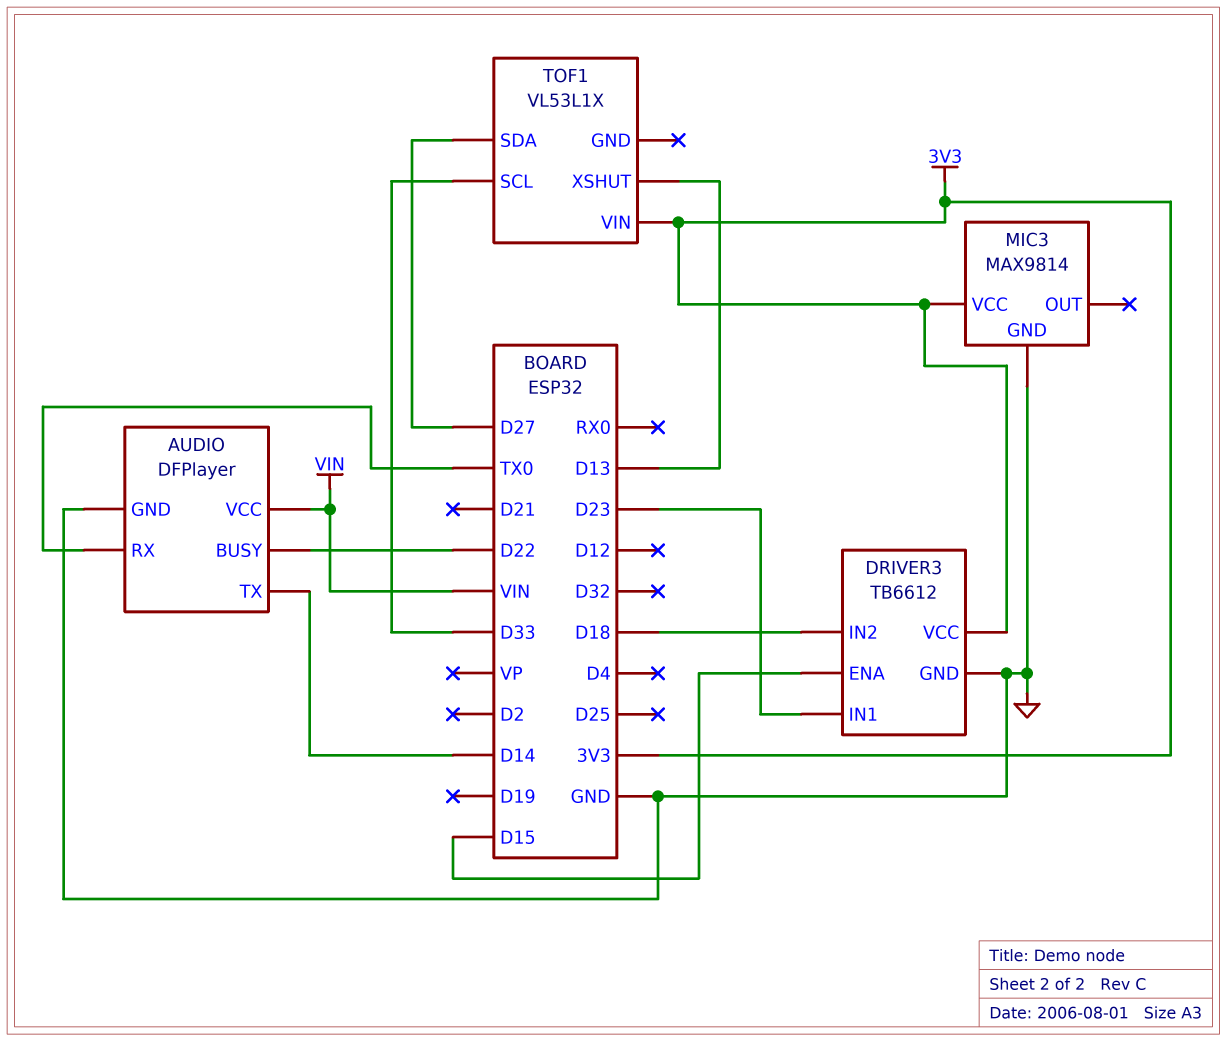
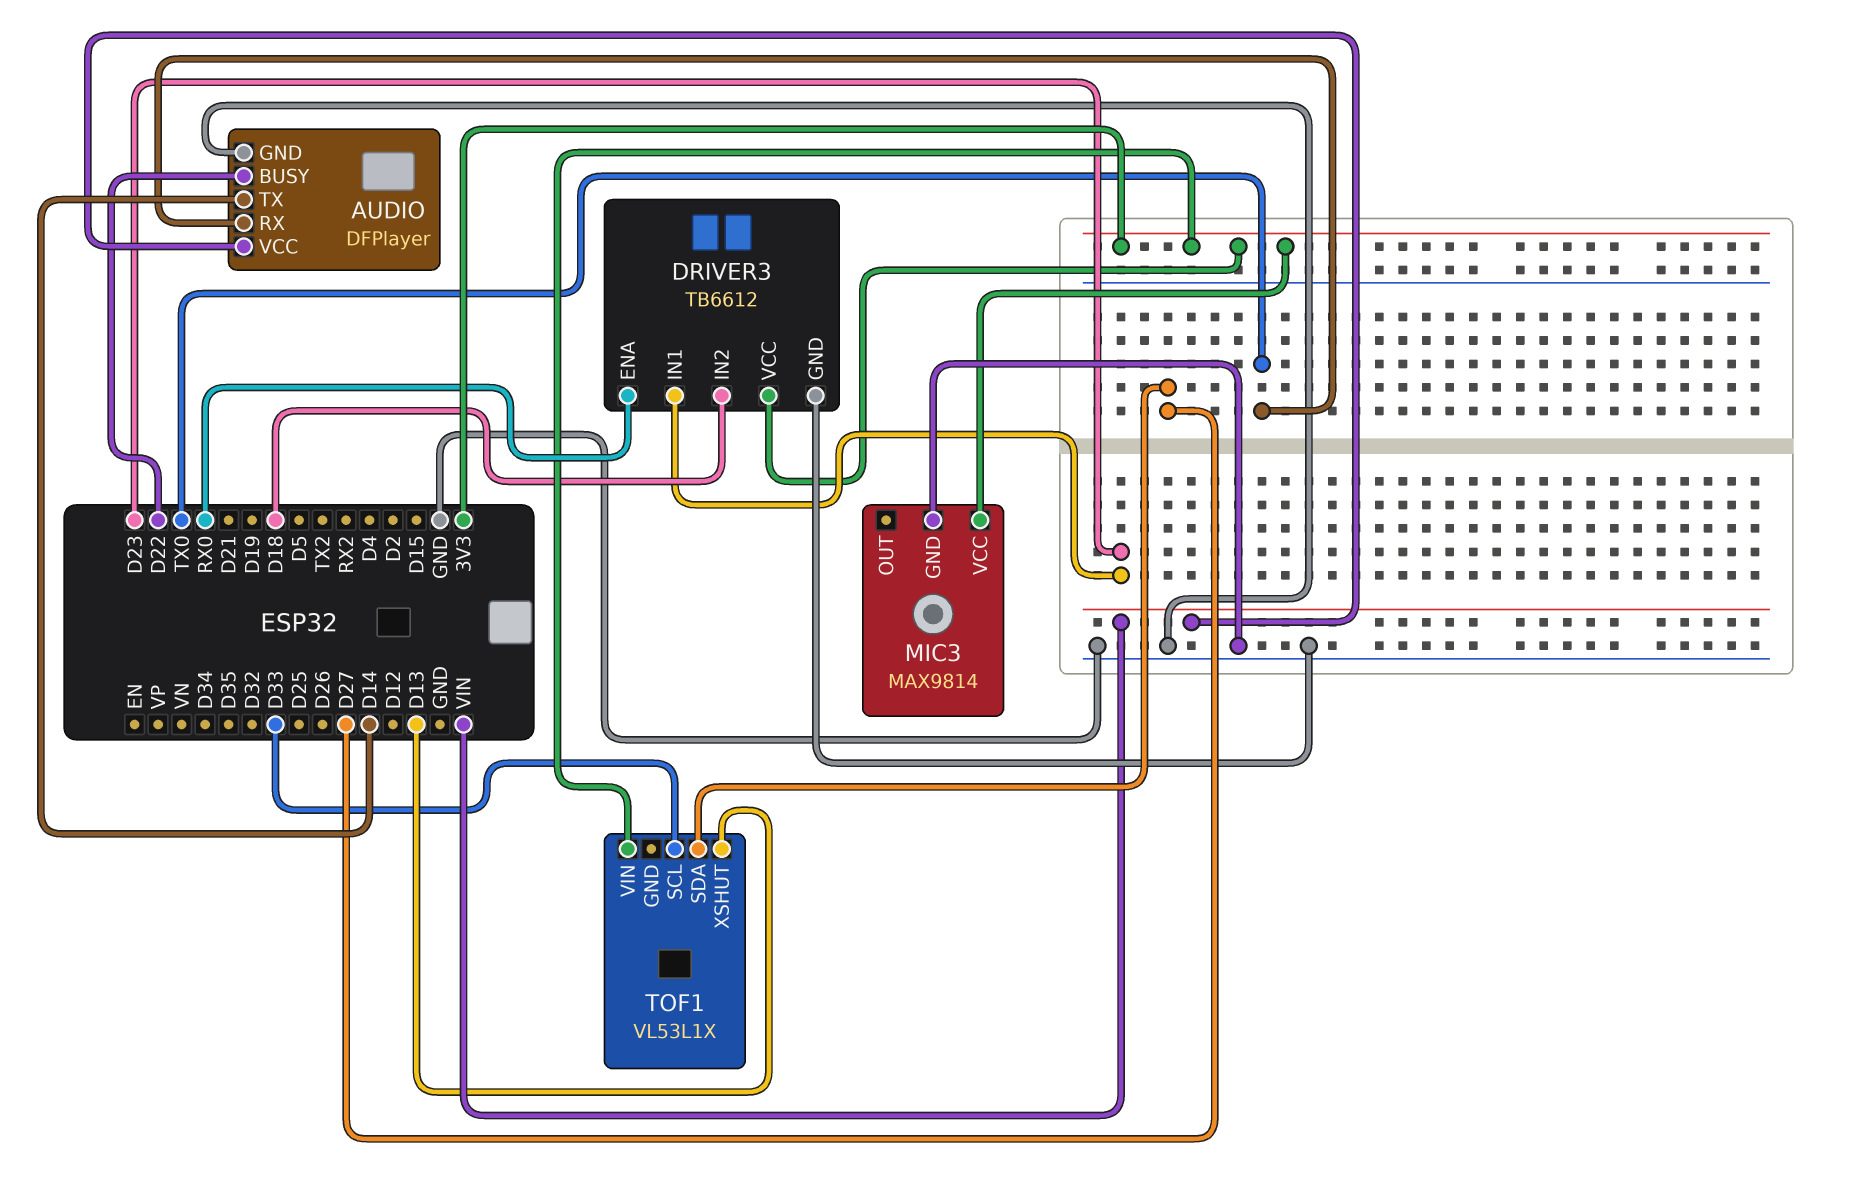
DRIVER3 pin ENA: D15 -> RX0

